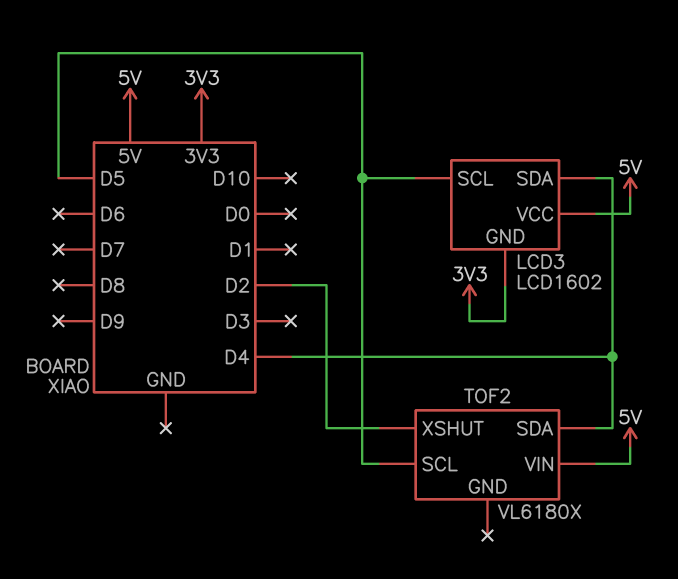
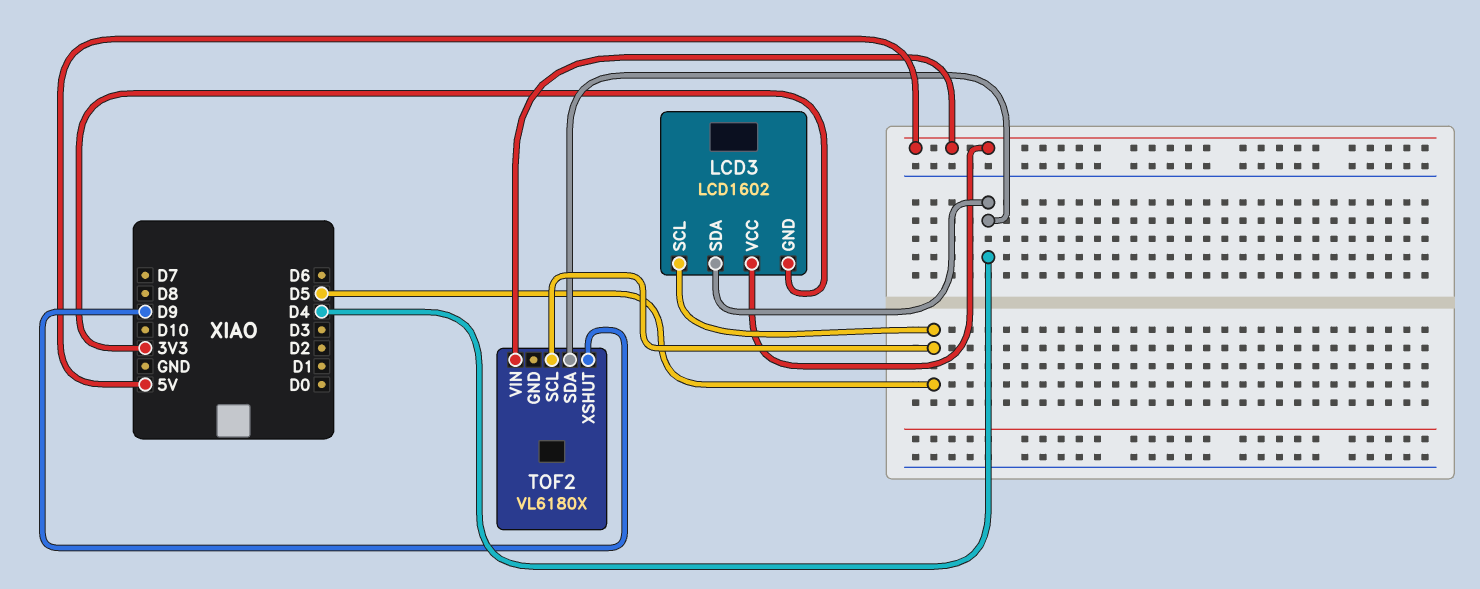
TOF2 pin XSHUT: D2 -> D9

